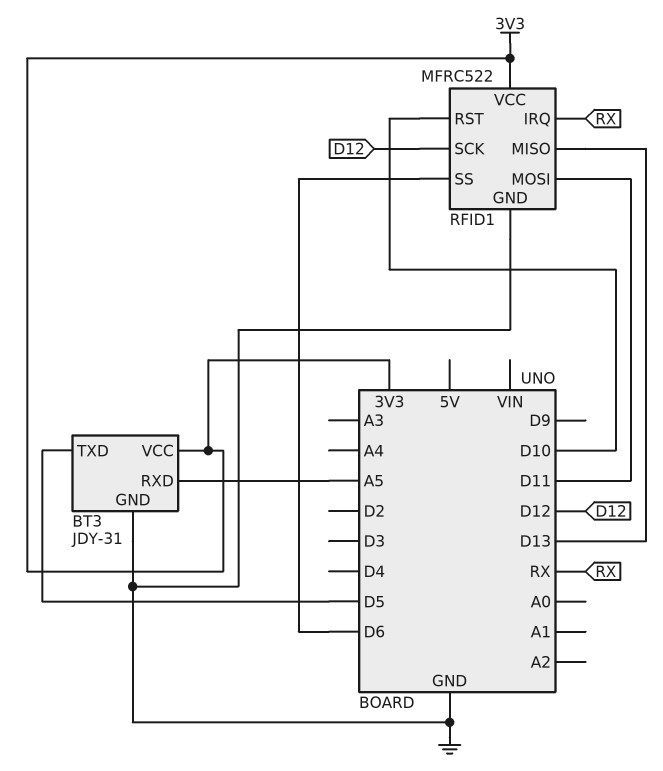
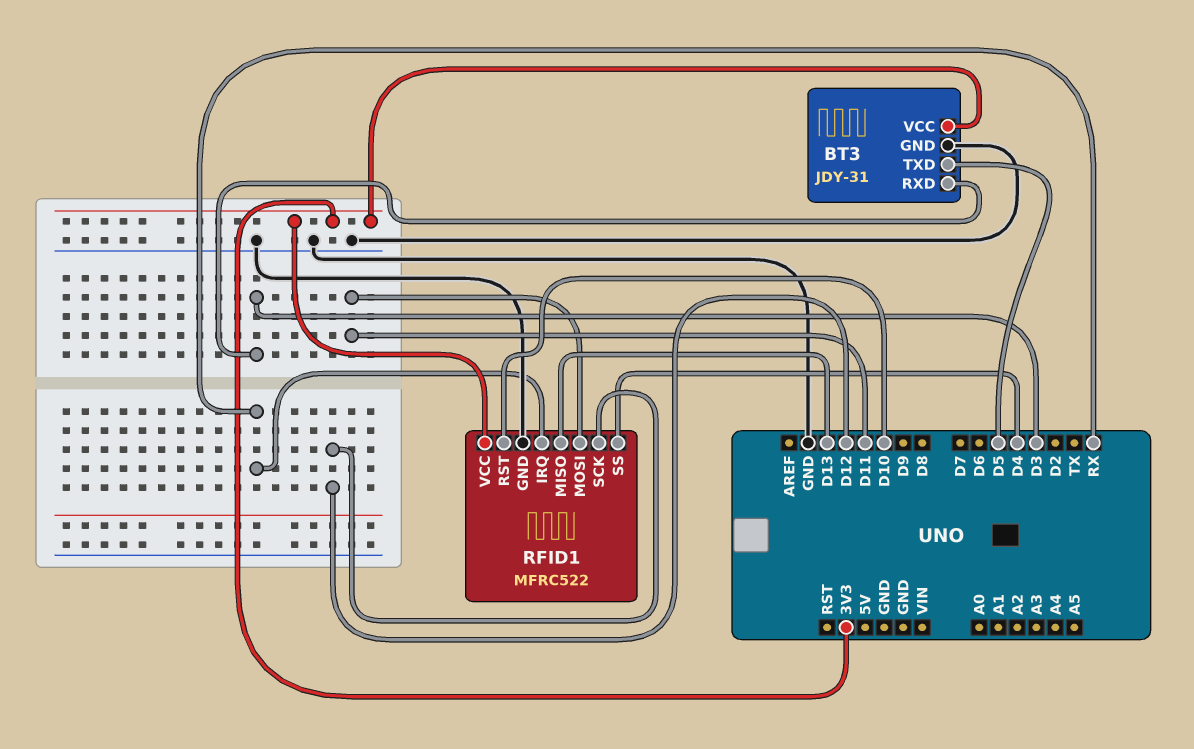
BT3 pin RXD: A5 -> D3
RFID1 pin SS: D6 -> D4

